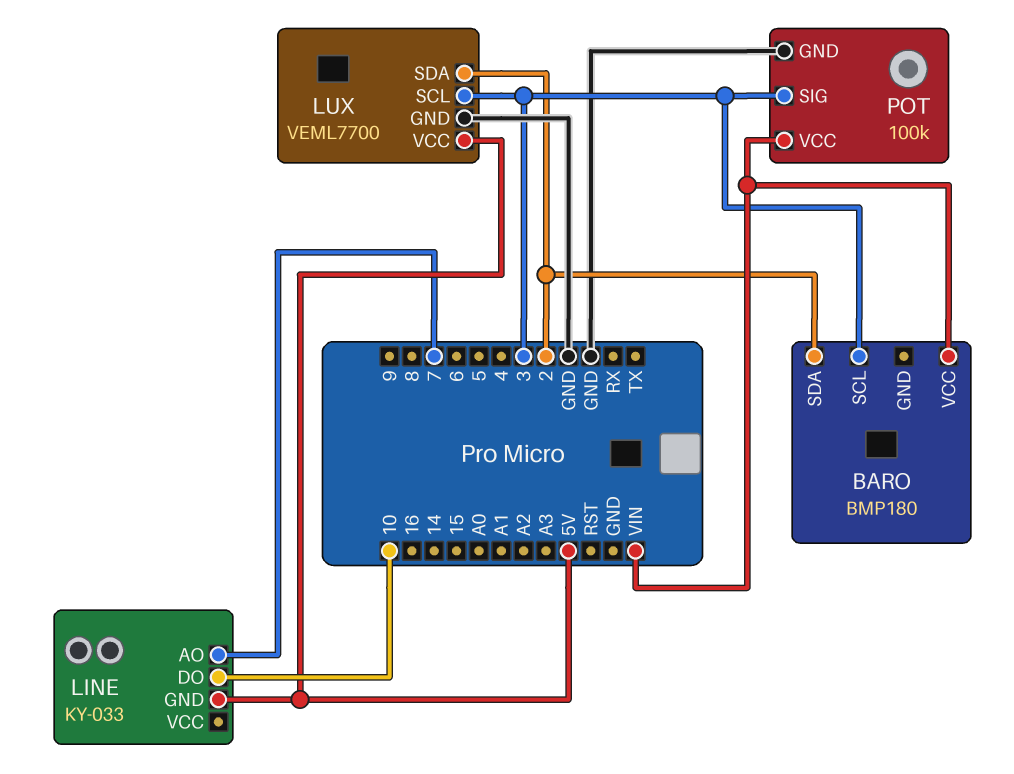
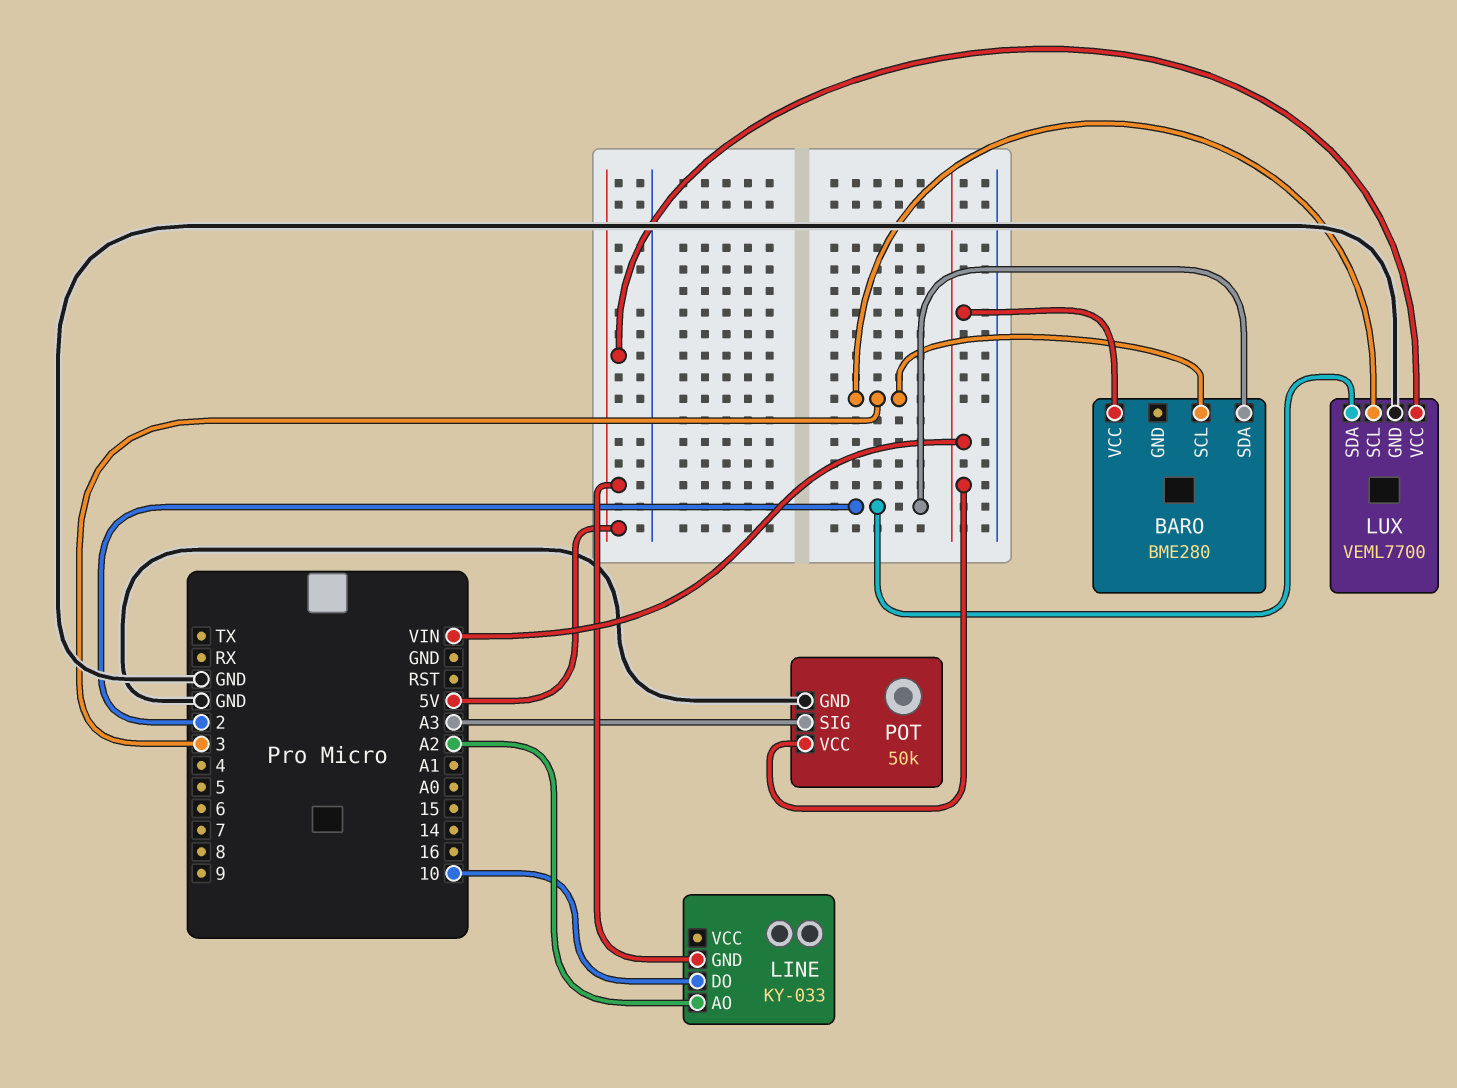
BARO: BMP180 -> BME280
LINE pin AO: 7 -> A2
POT: 100k -> 50k
POT pin SIG: 3 -> A3

